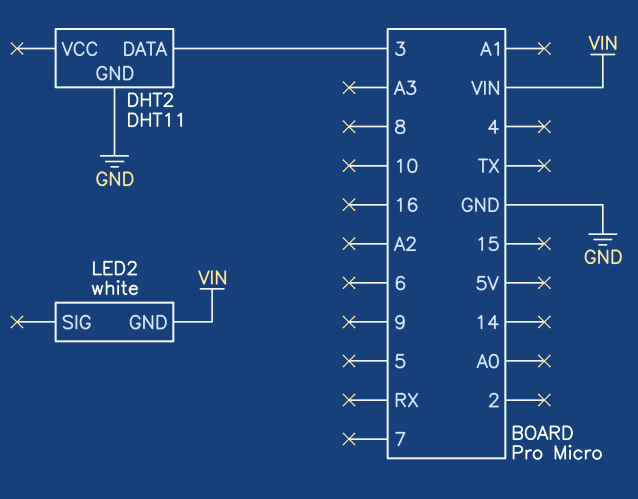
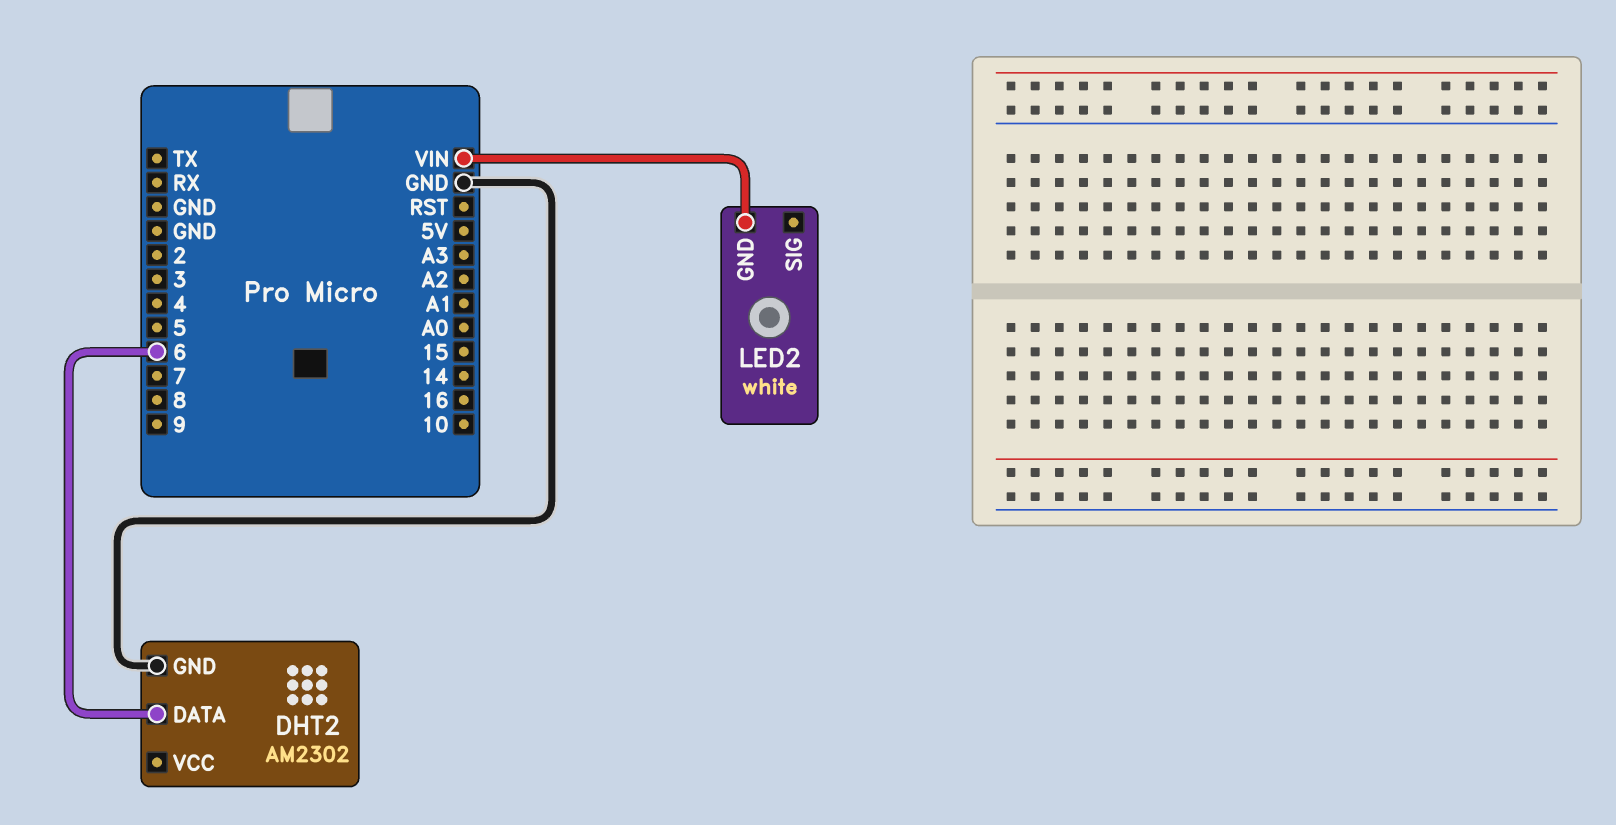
DHT2: DHT11 -> AM2302
DHT2 pin DATA: 3 -> 6

